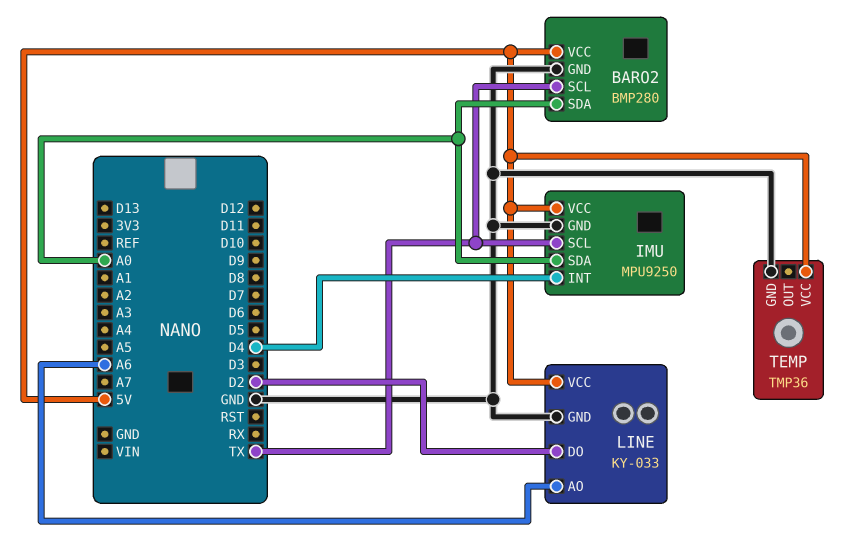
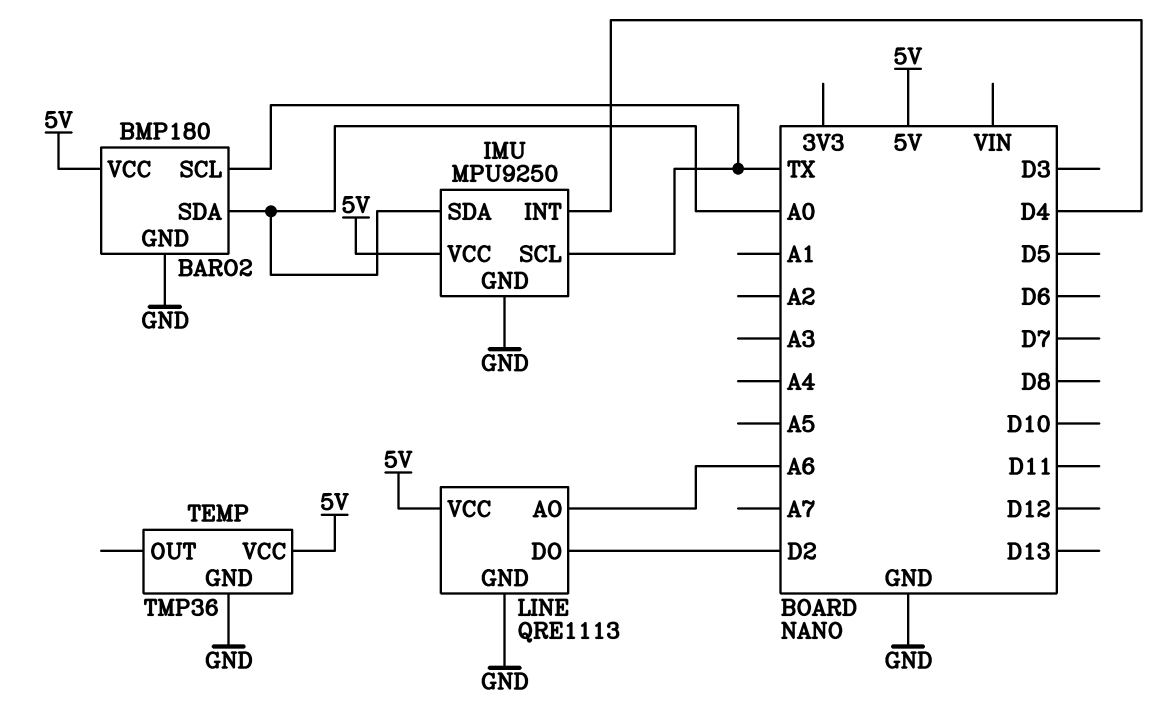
BARO2: BMP280 -> BMP180
LINE: KY-033 -> QRE1113

